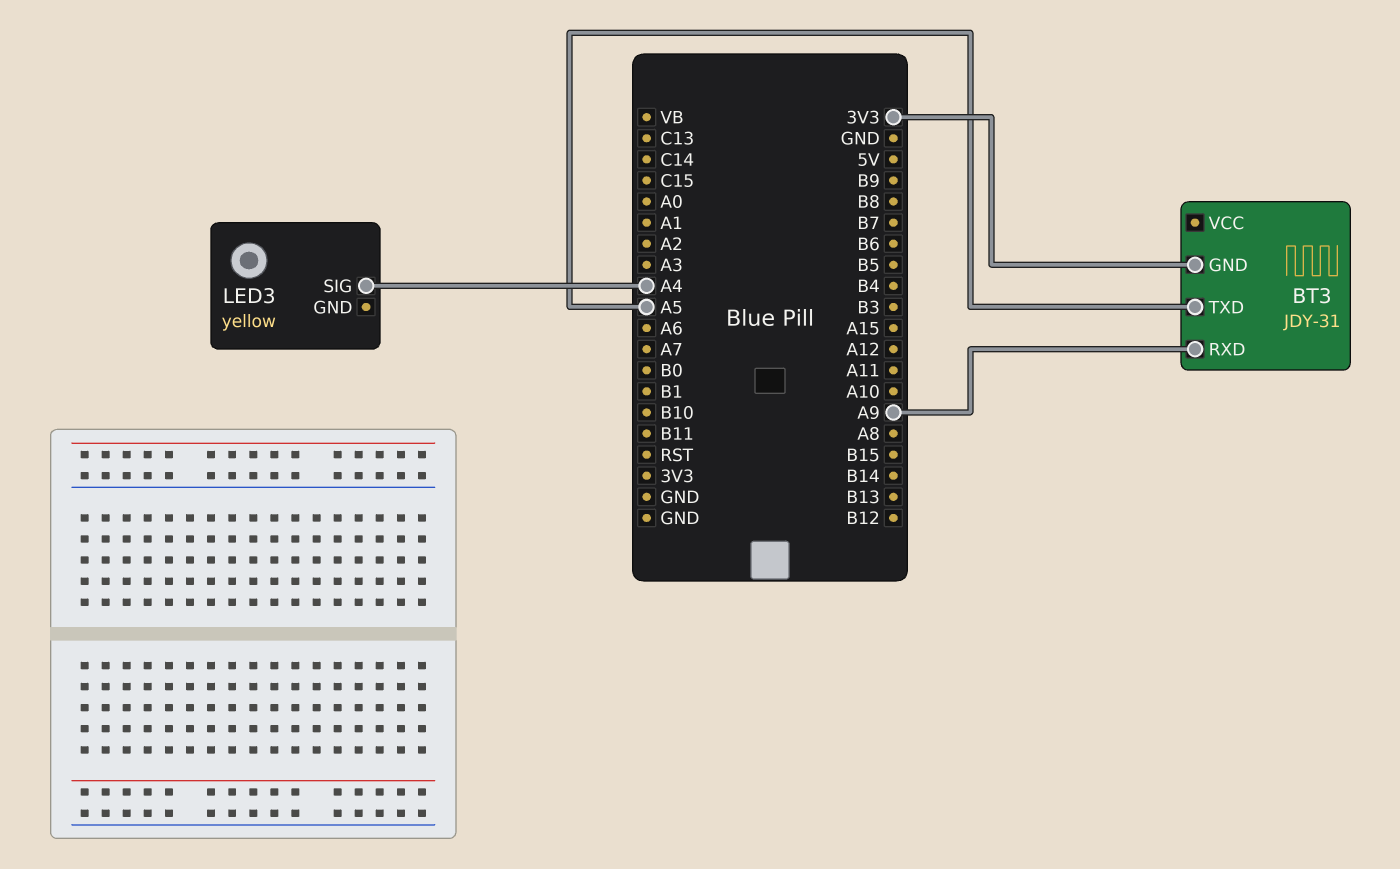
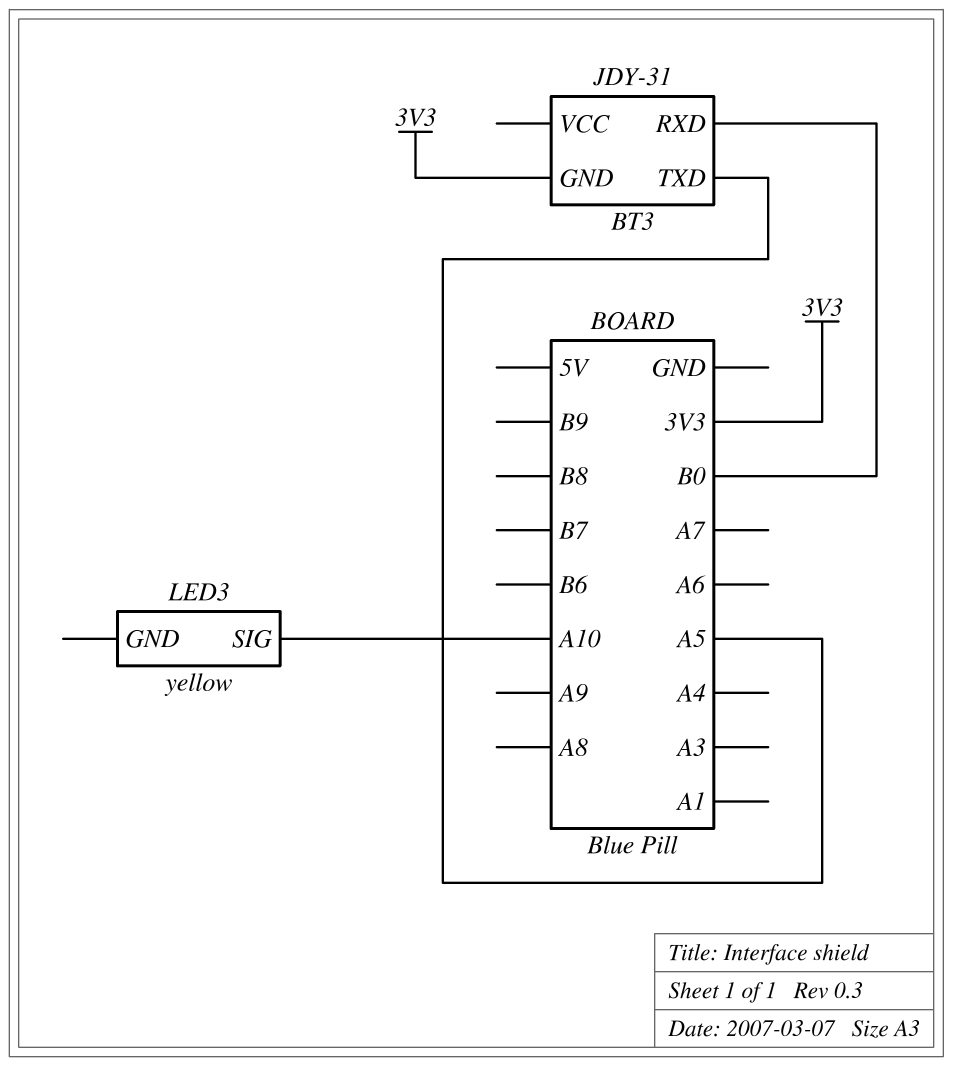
BT3 pin RXD: A9 -> B0
LED3 pin SIG: A4 -> A10

